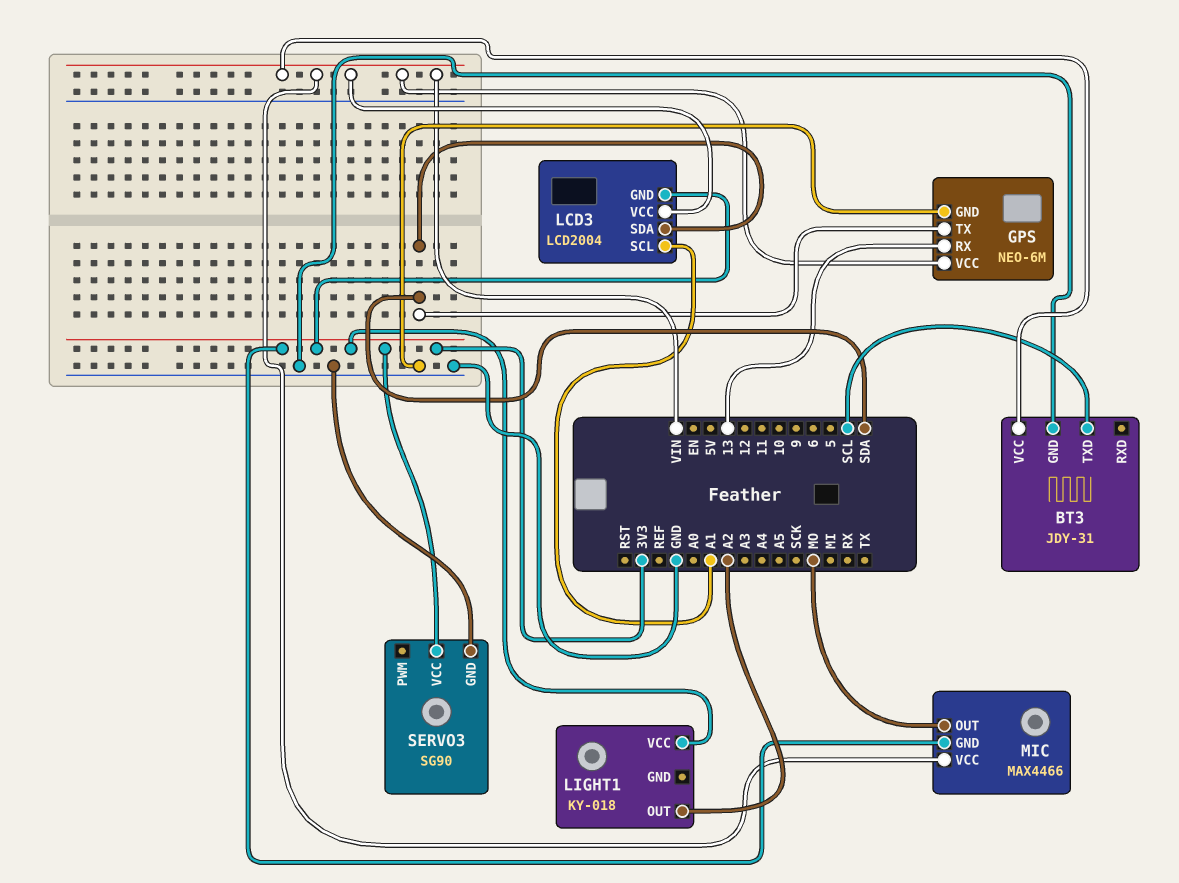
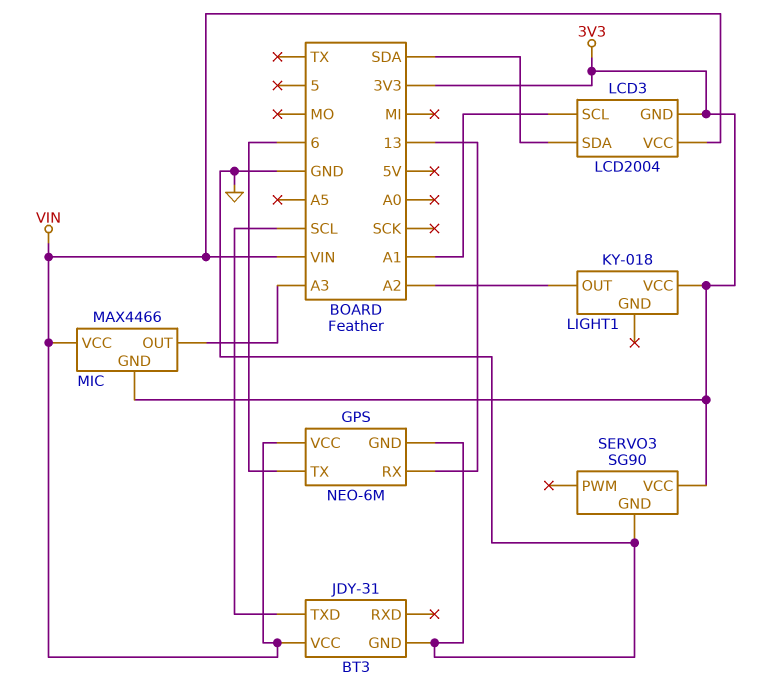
GPS pin TX: SDA -> 6
MIC pin OUT: MO -> A3

